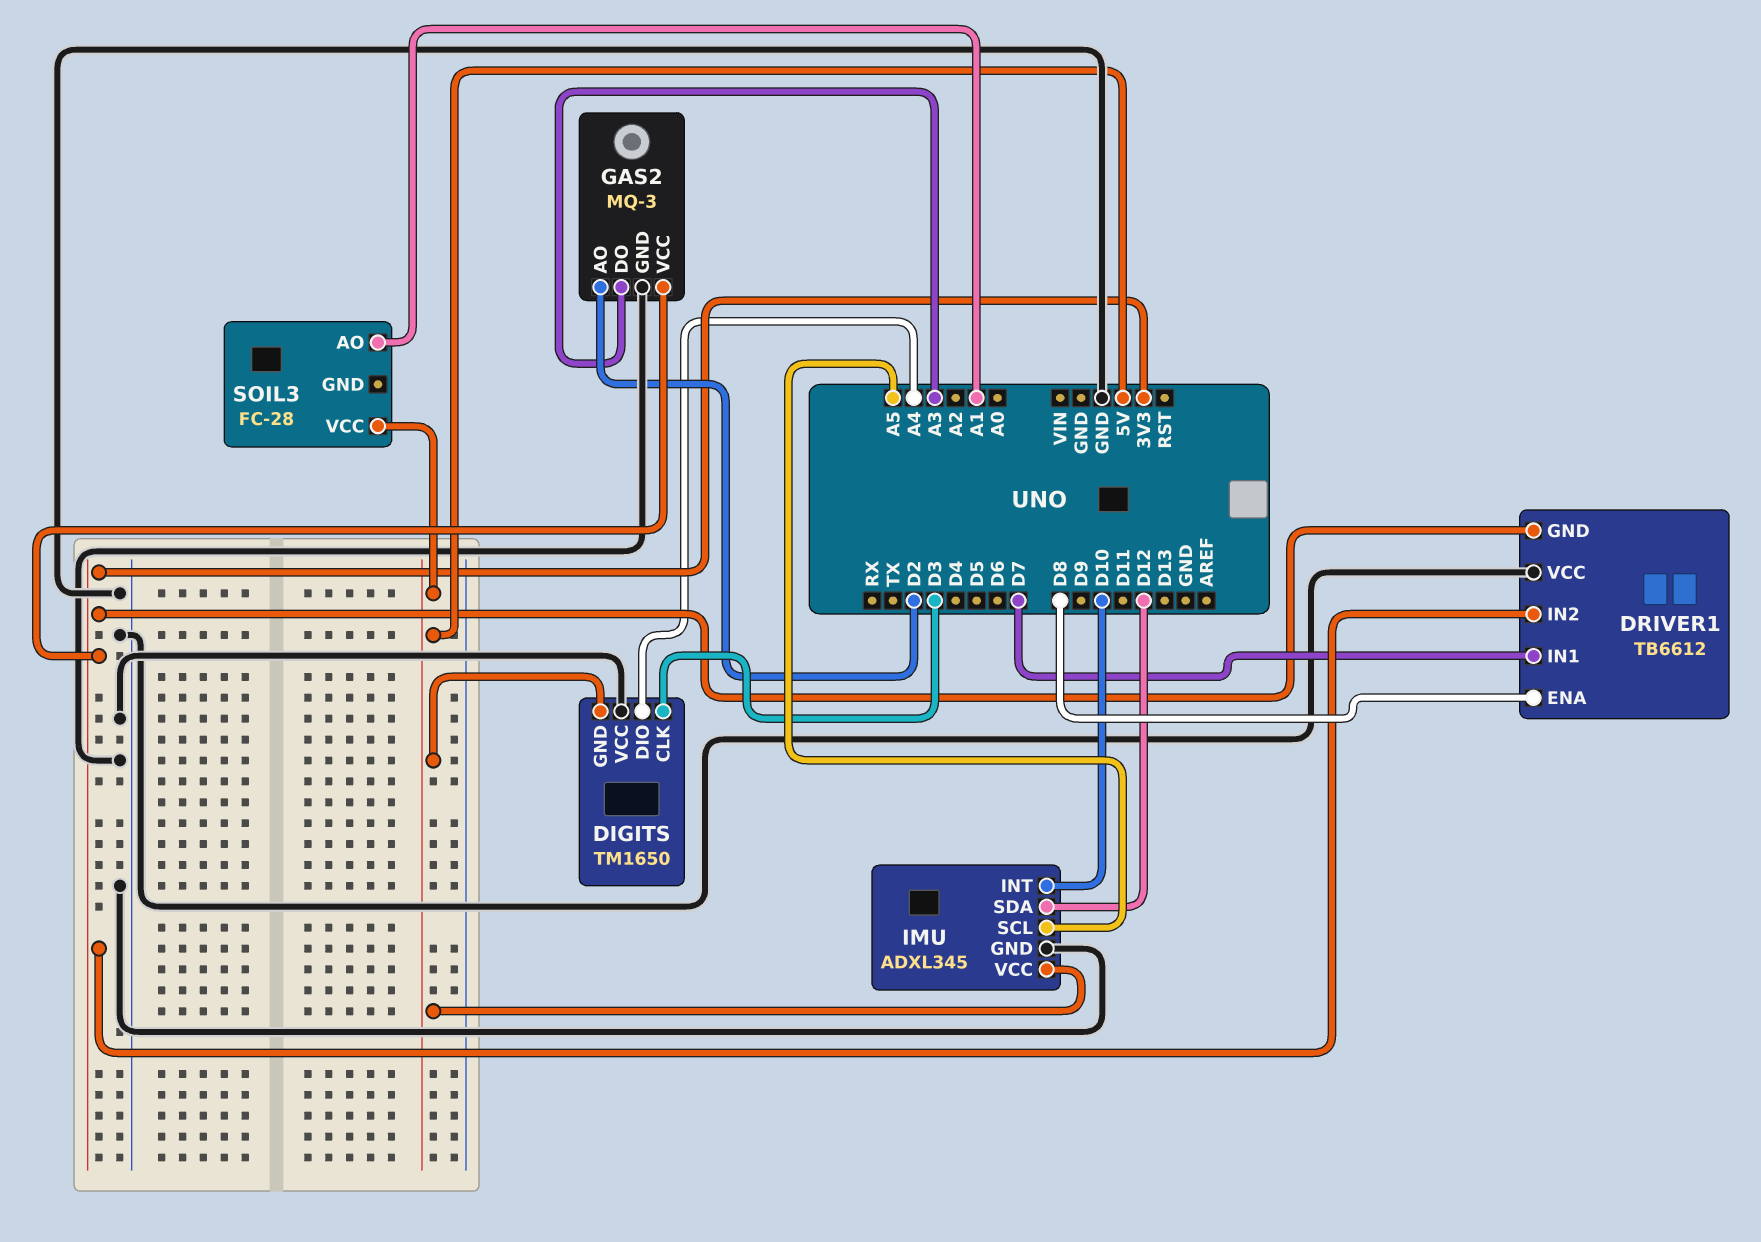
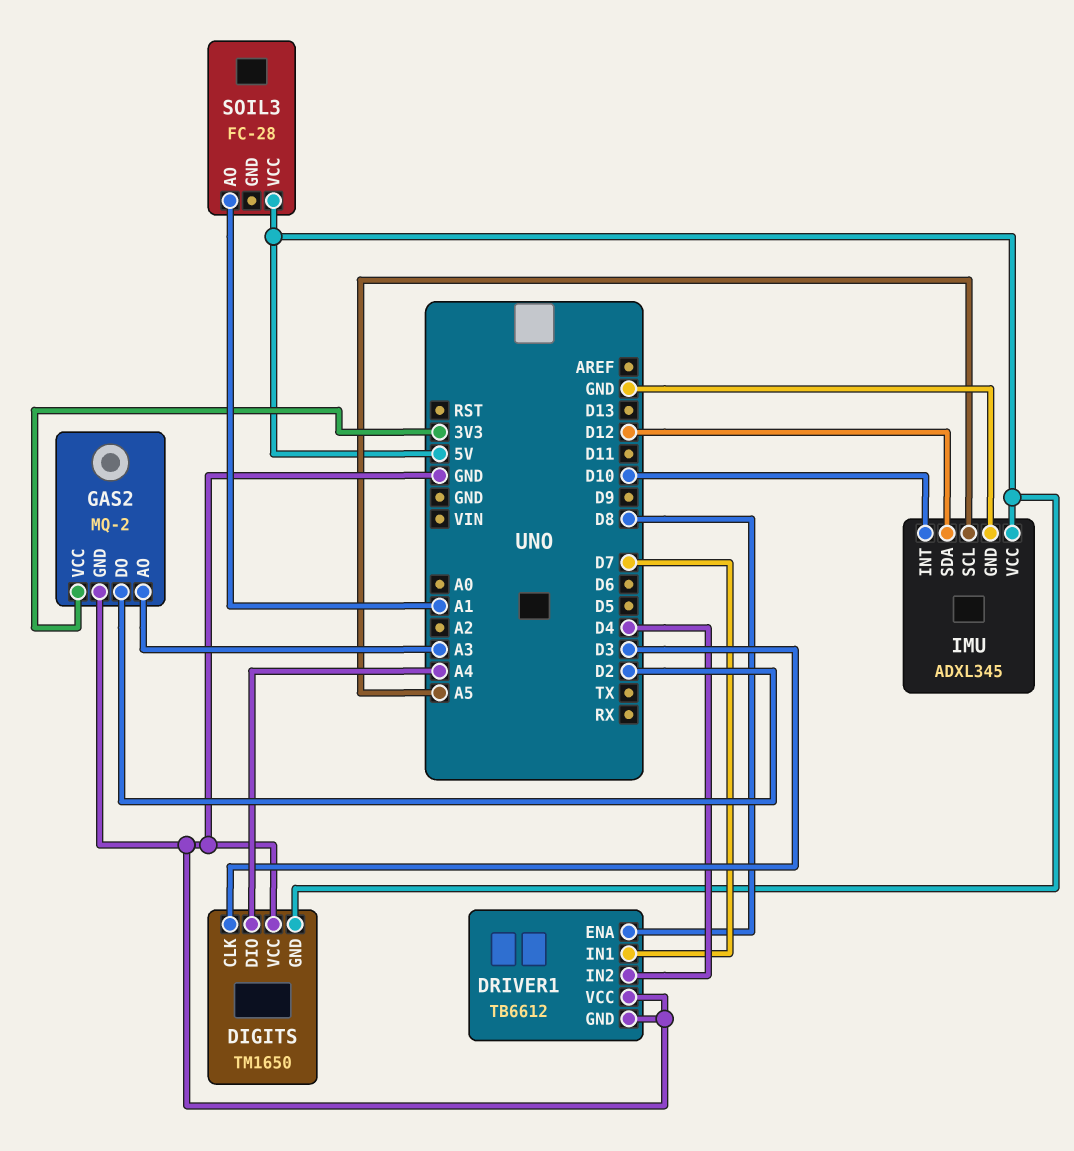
DRIVER1 pin GND: 3V3 -> GND
DRIVER1 pin IN2: 3V3 -> D4
GAS2: MQ-3 -> MQ-2
GAS2 pin AO: D2 -> A3
GAS2 pin DO: A3 -> D2

